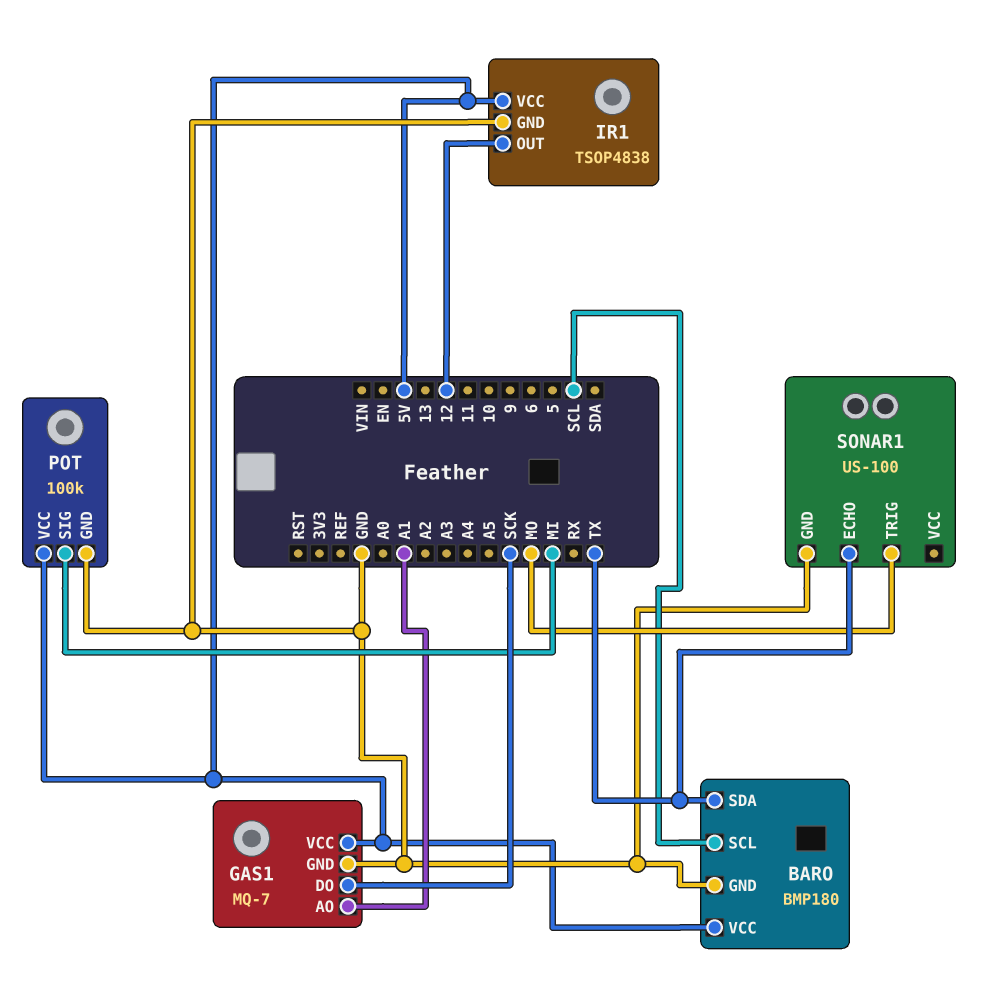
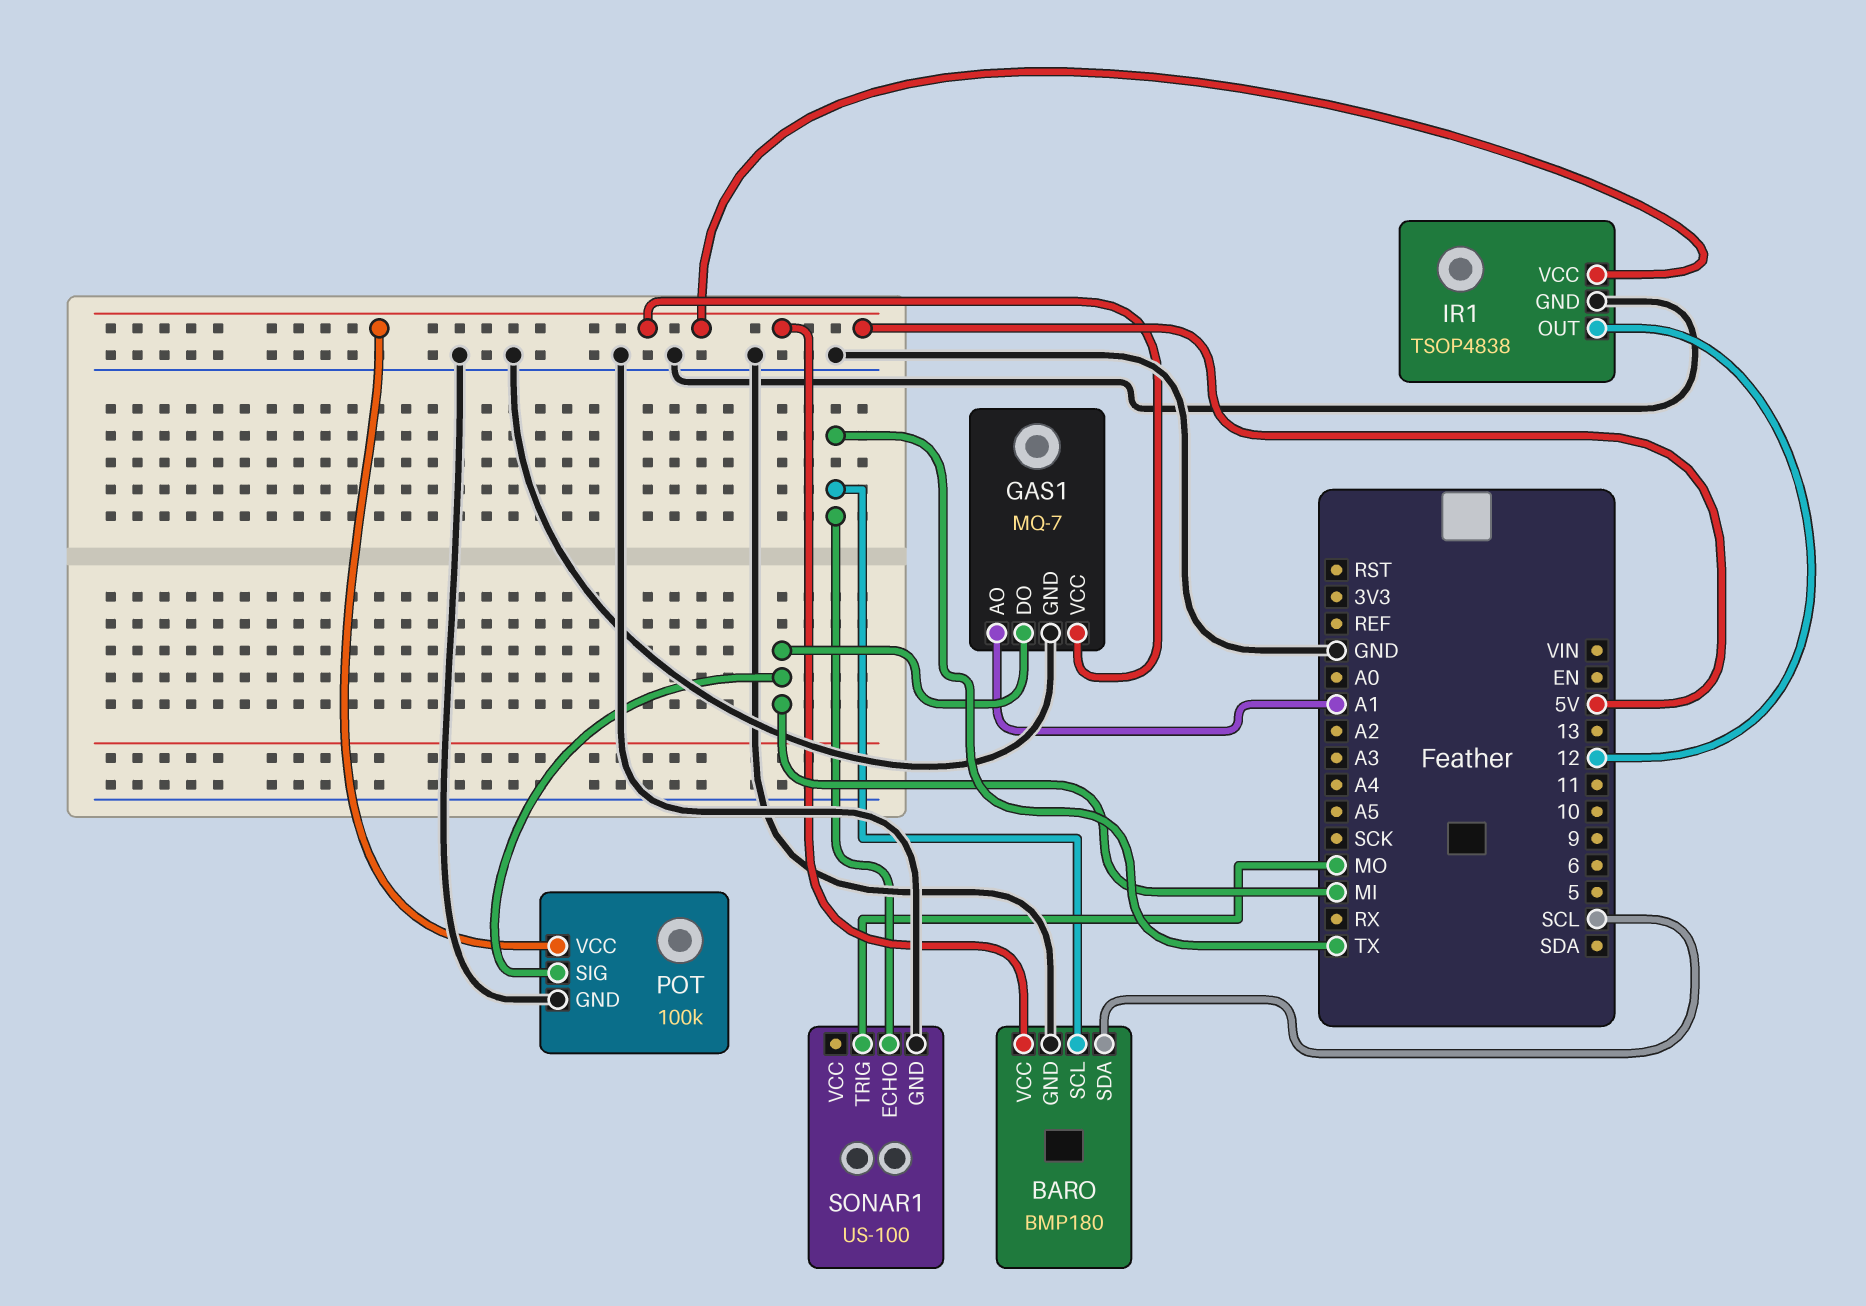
BARO pin SCL: SCL -> TX
BARO pin SDA: TX -> SCL
GAS1 pin DO: SCK -> MI

